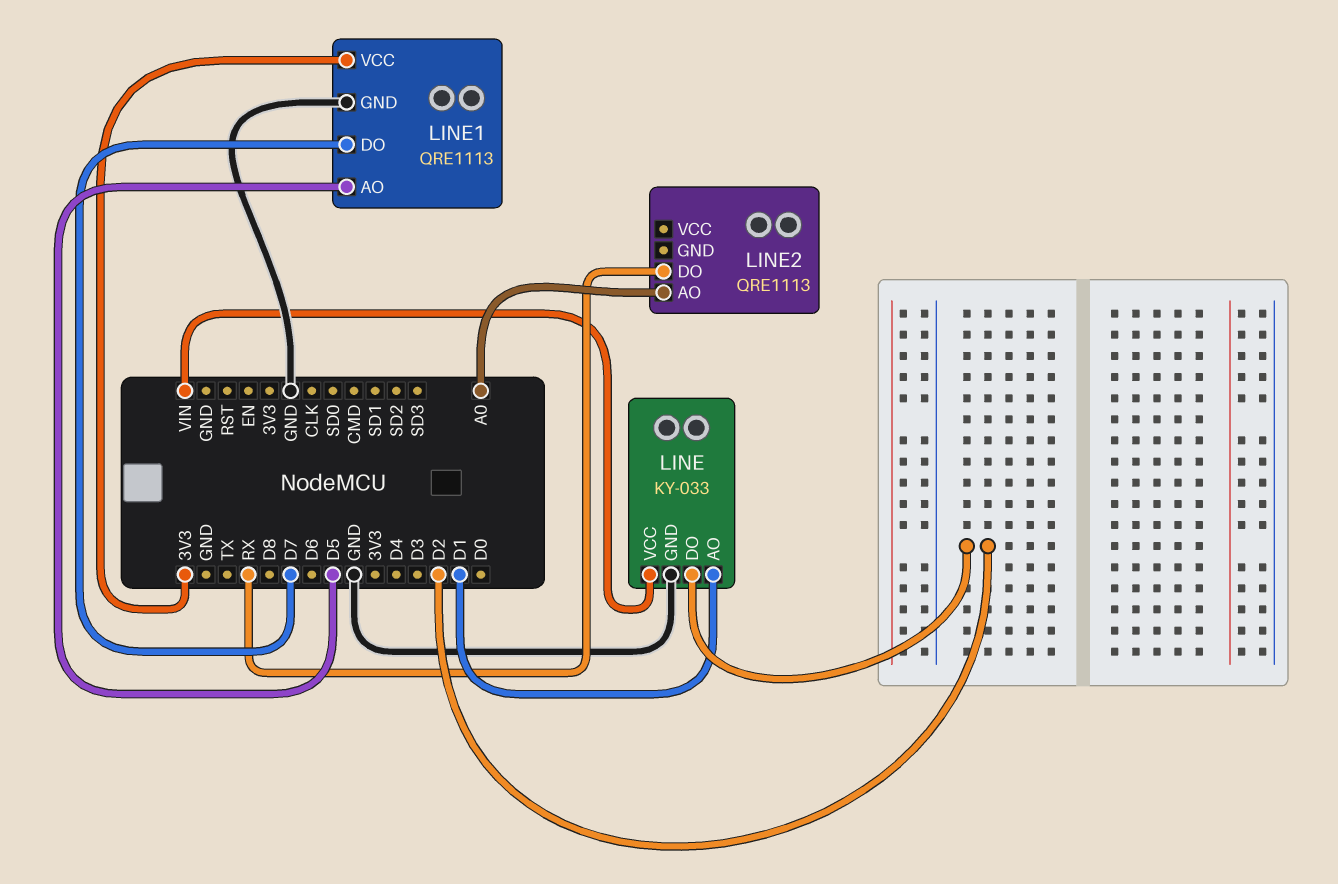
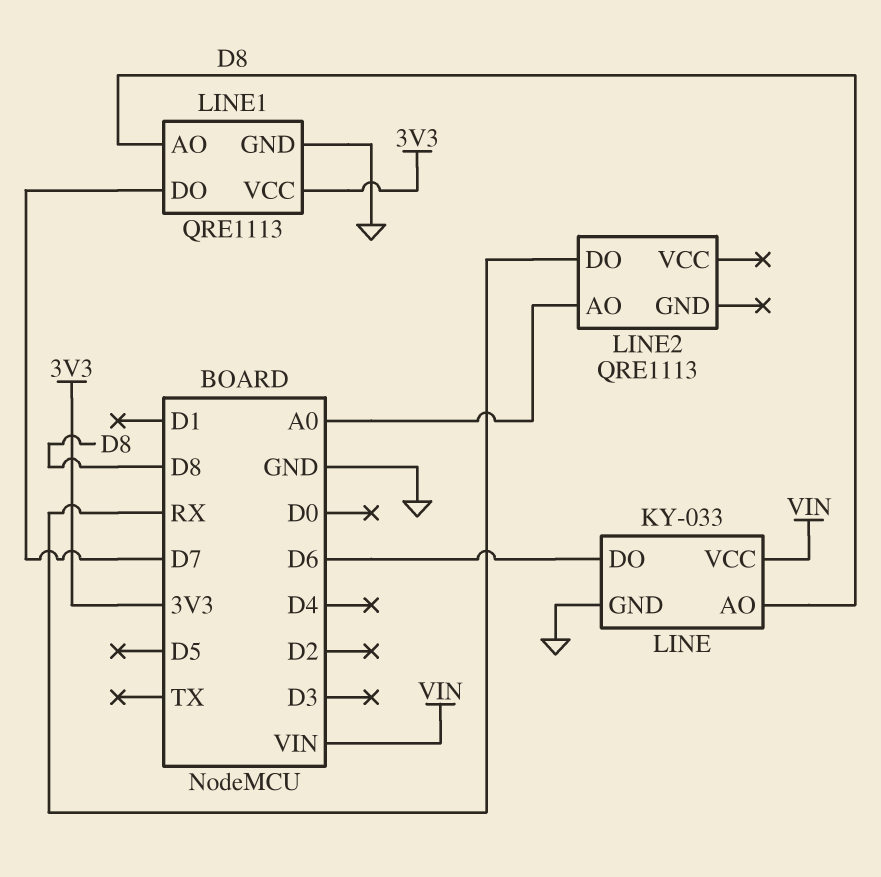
LINE pin AO: D1 -> D8
LINE pin DO: D2 -> D6
LINE1 pin AO: D5 -> D8

